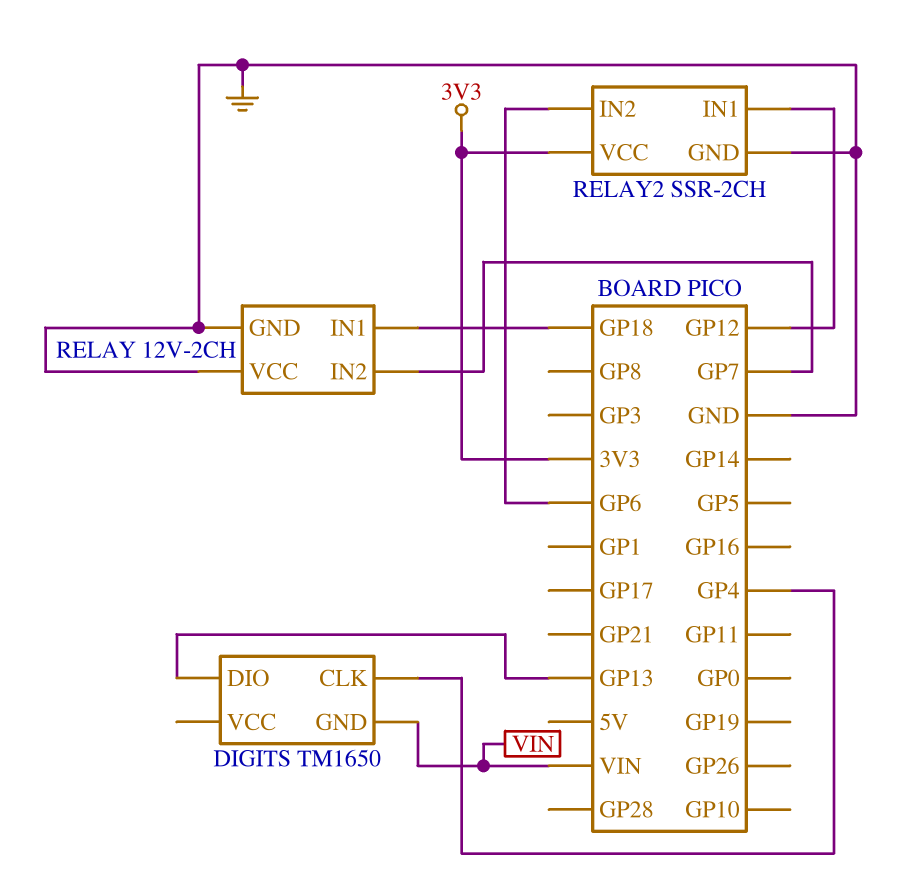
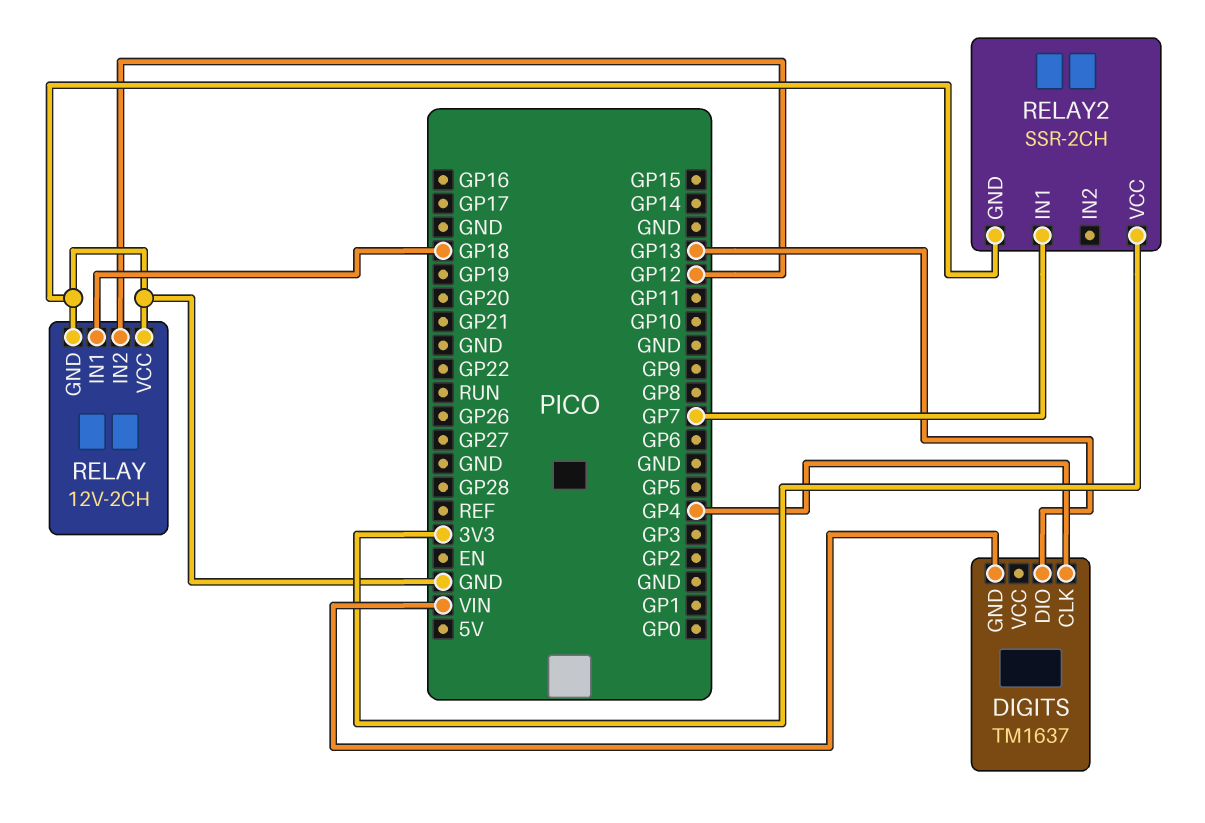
DIGITS: TM1650 -> TM1637
RELAY pin IN2: GP7 -> GP12
RELAY2 pin IN1: GP12 -> GP7
RELAY2 pin IN2: GP6 -> none

